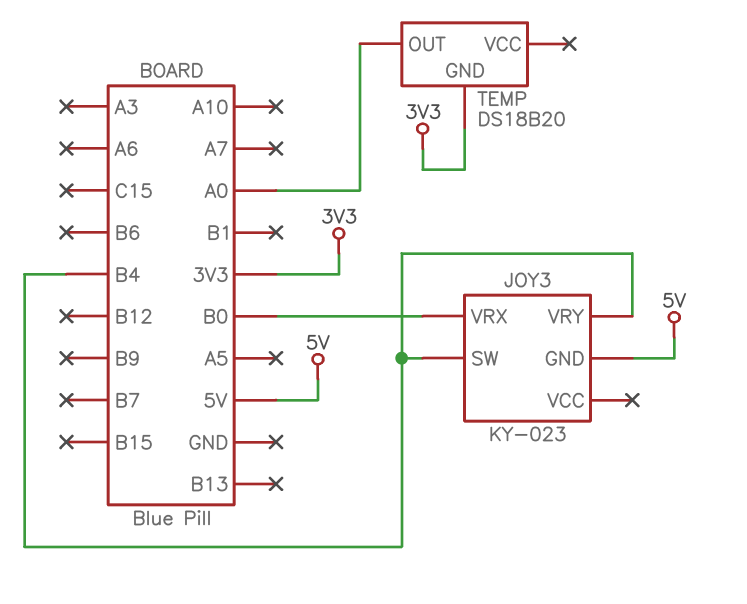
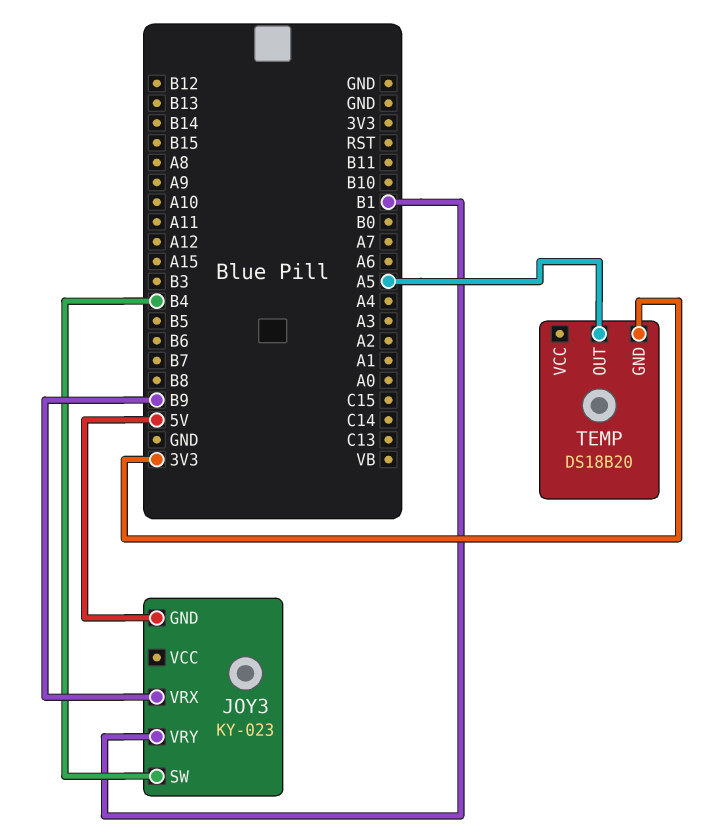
JOY3 pin VRX: B0 -> B9
JOY3 pin VRY: B4 -> B1
TEMP pin OUT: A0 -> A5

